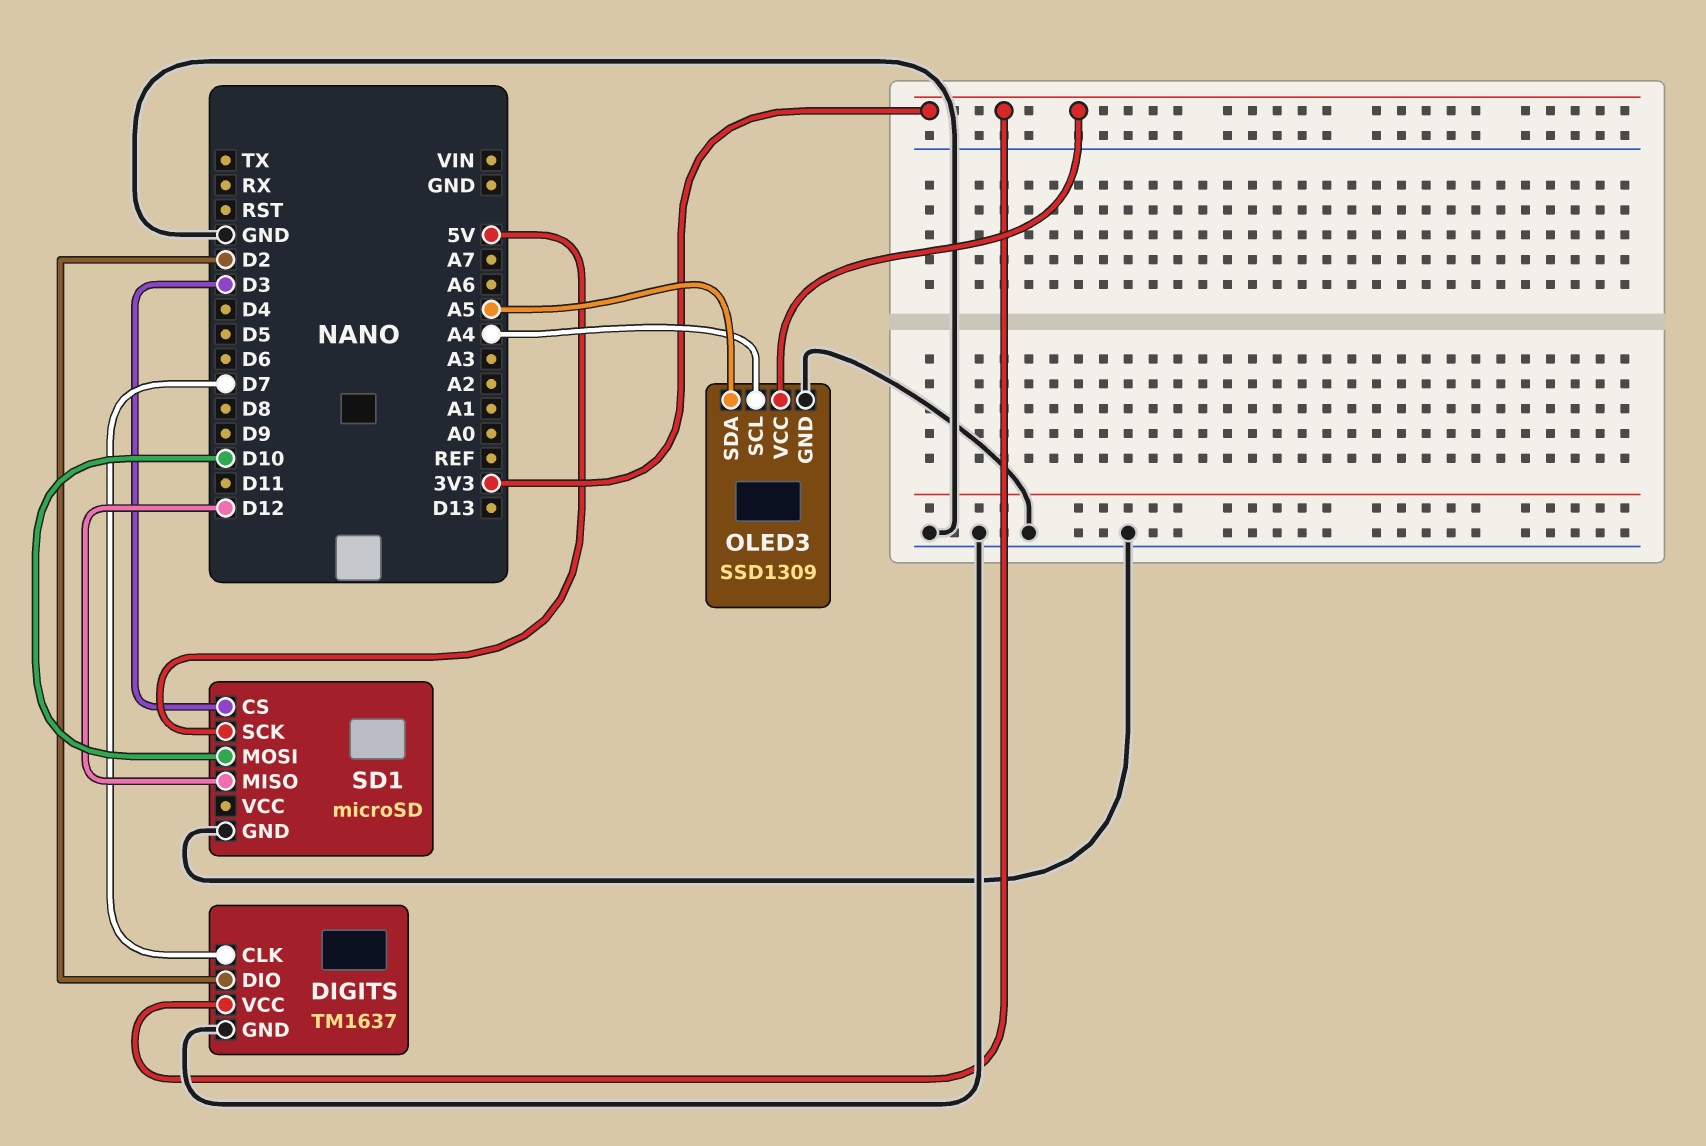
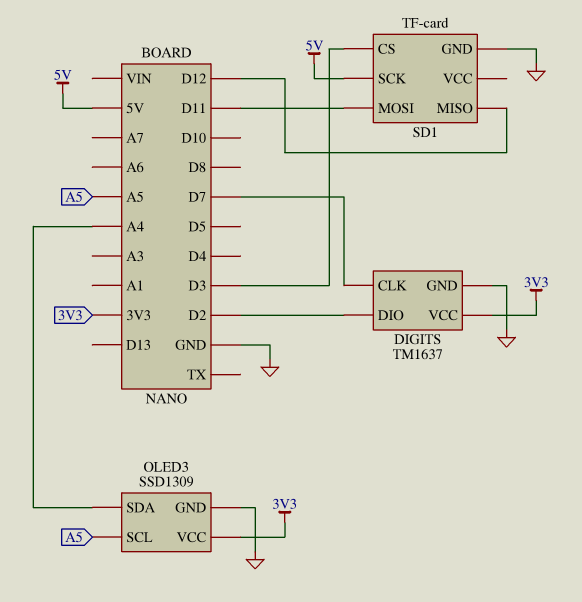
OLED3 pin SCL: A4 -> A5
OLED3 pin SDA: A5 -> A4
SD1: microSD -> TF-card
SD1 pin MOSI: D10 -> D11

